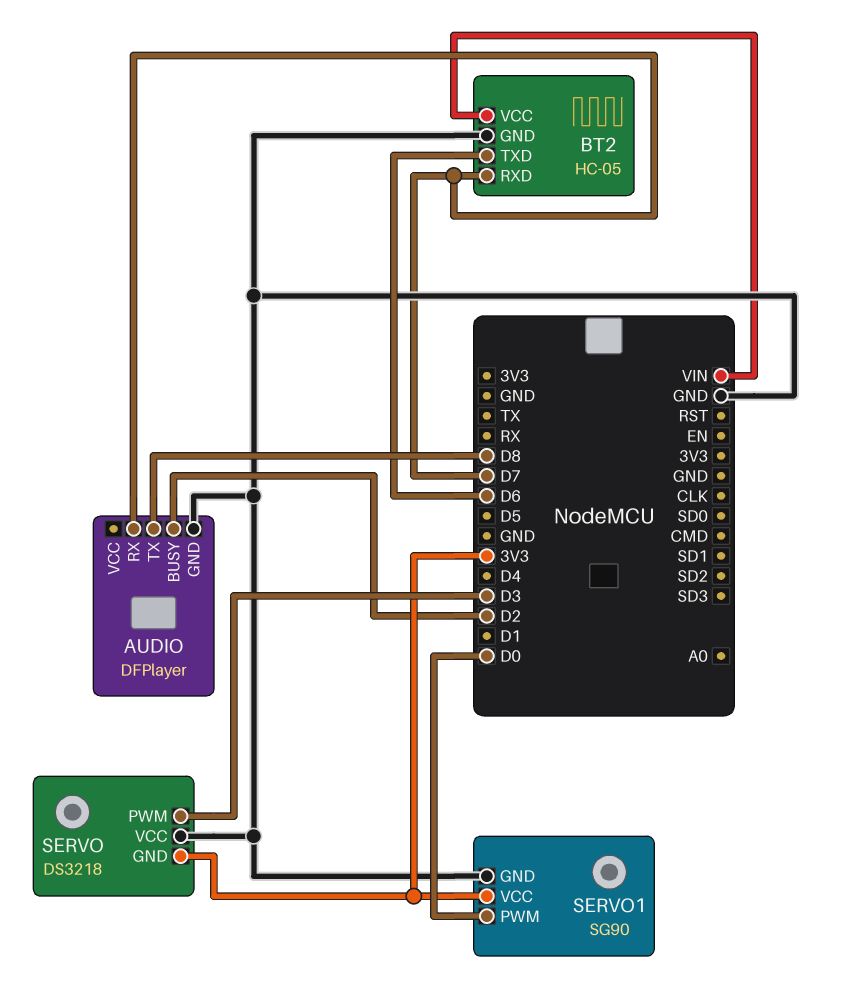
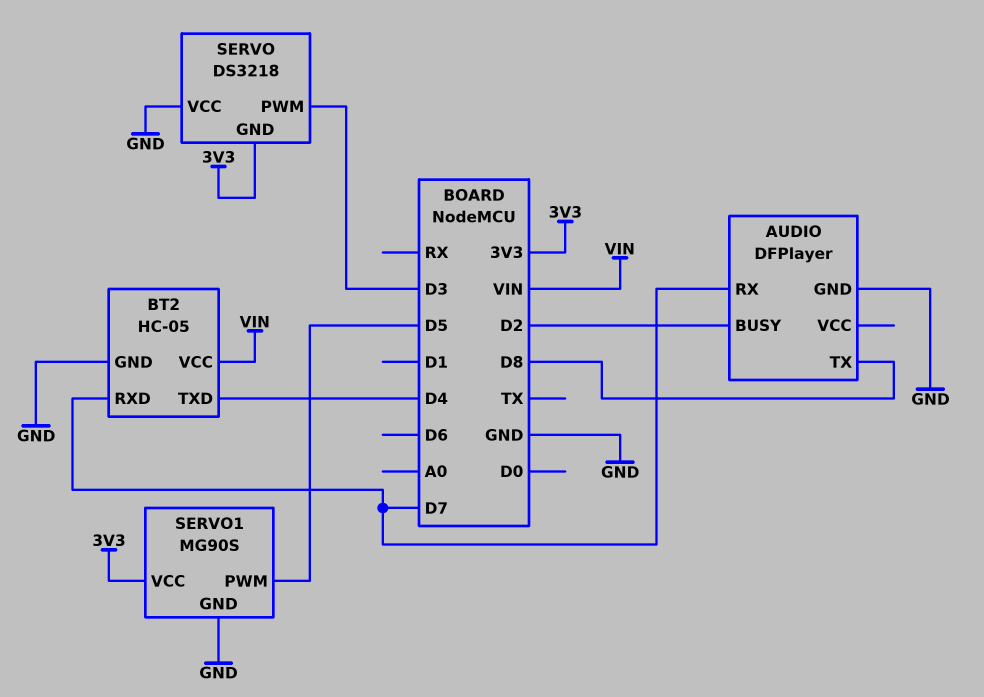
BT2 pin TXD: D6 -> D4
SERVO1: SG90 -> MG90S
SERVO1 pin PWM: D0 -> D5

